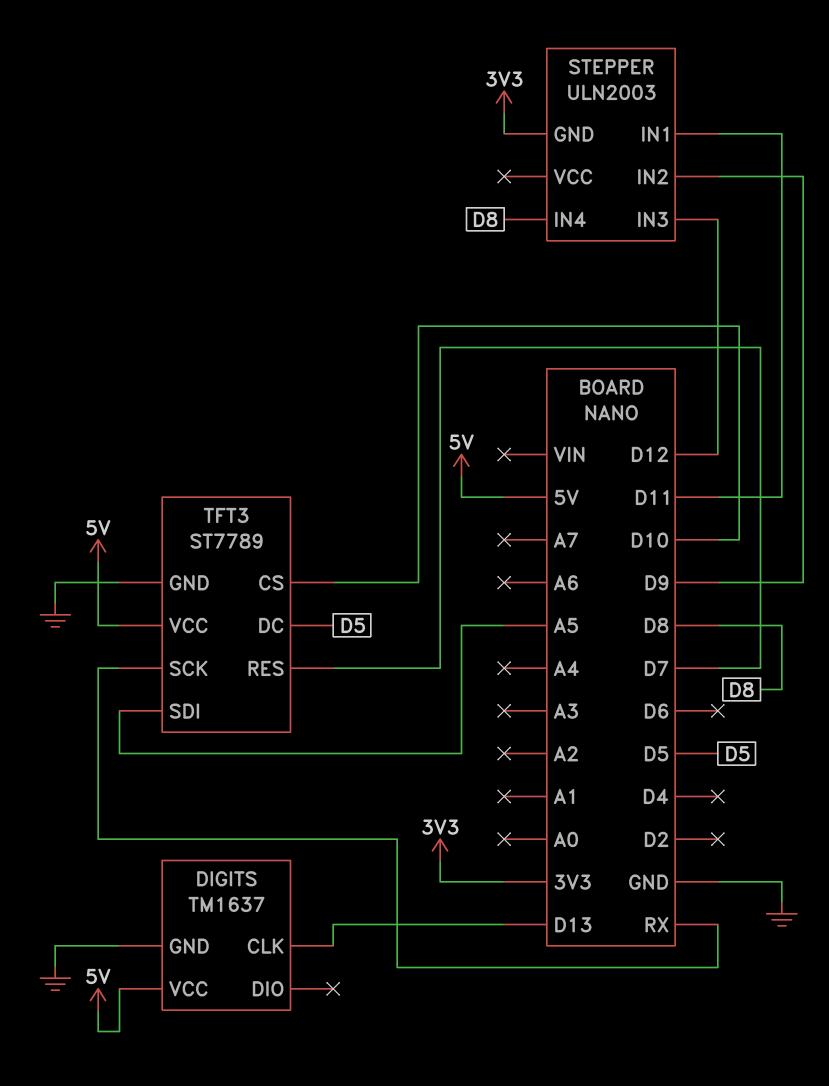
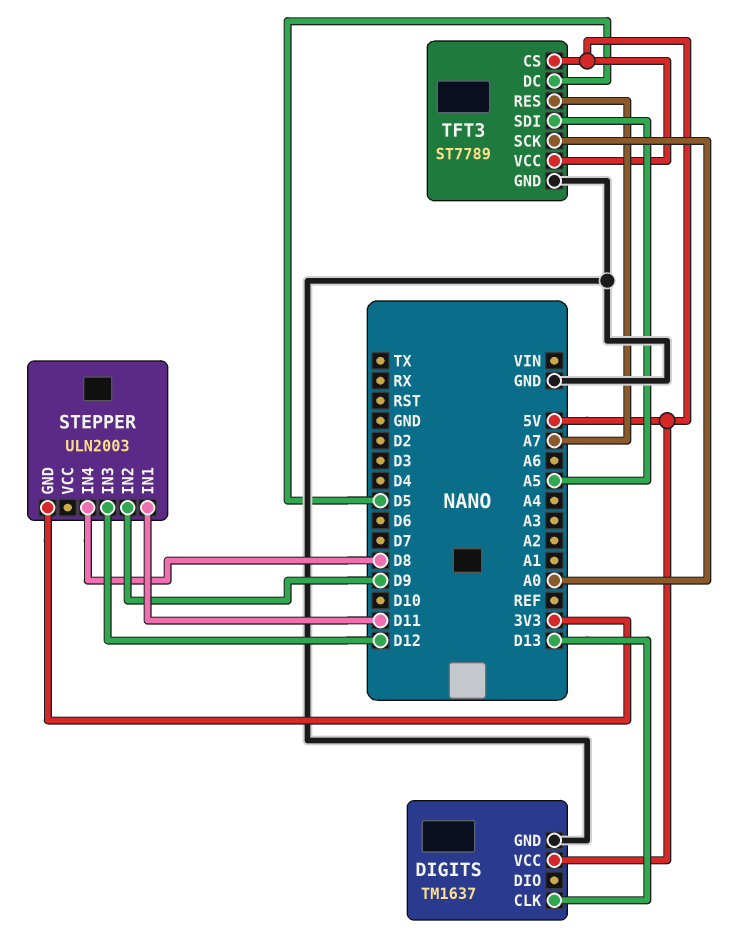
TFT3 pin CS: D10 -> 5V
TFT3 pin RES: D7 -> A7
TFT3 pin SCK: RX -> A0

